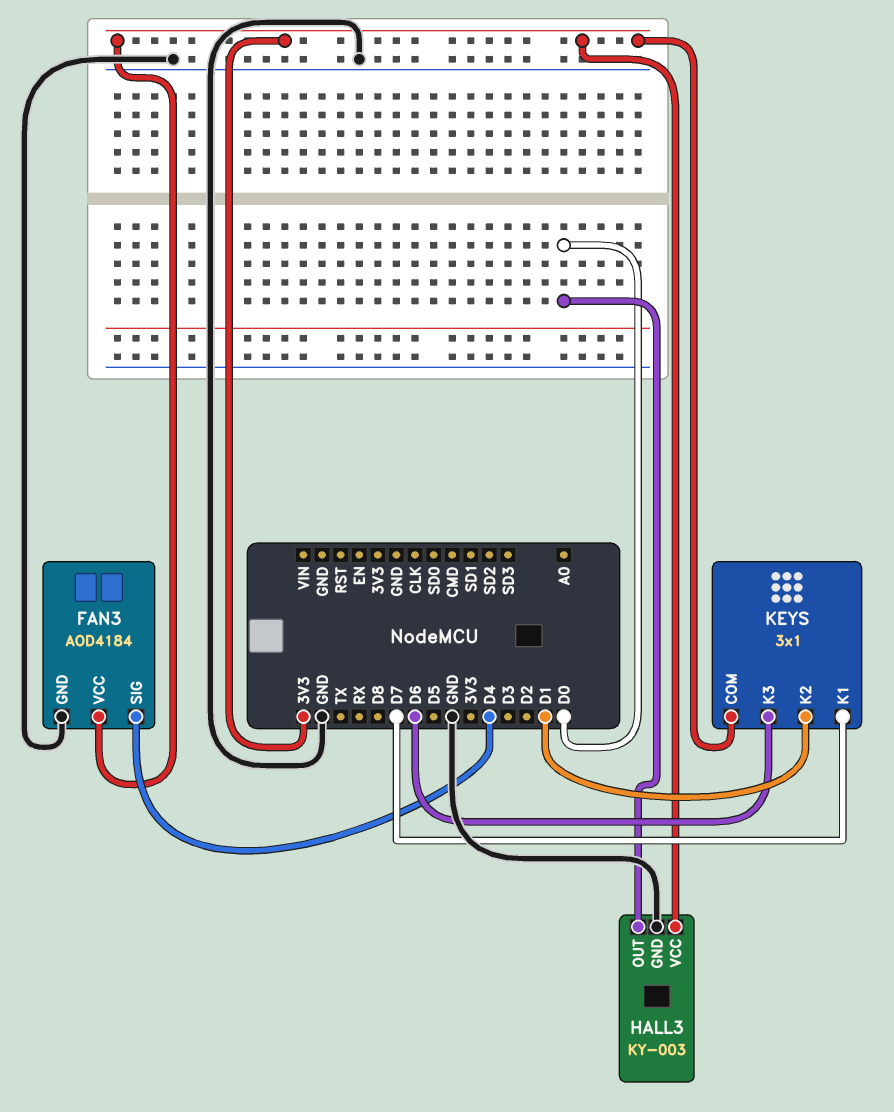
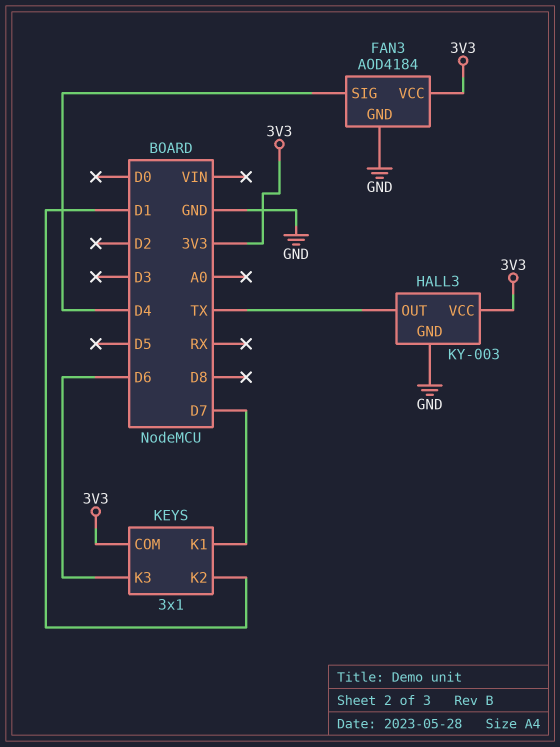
HALL3 pin OUT: D0 -> TX

